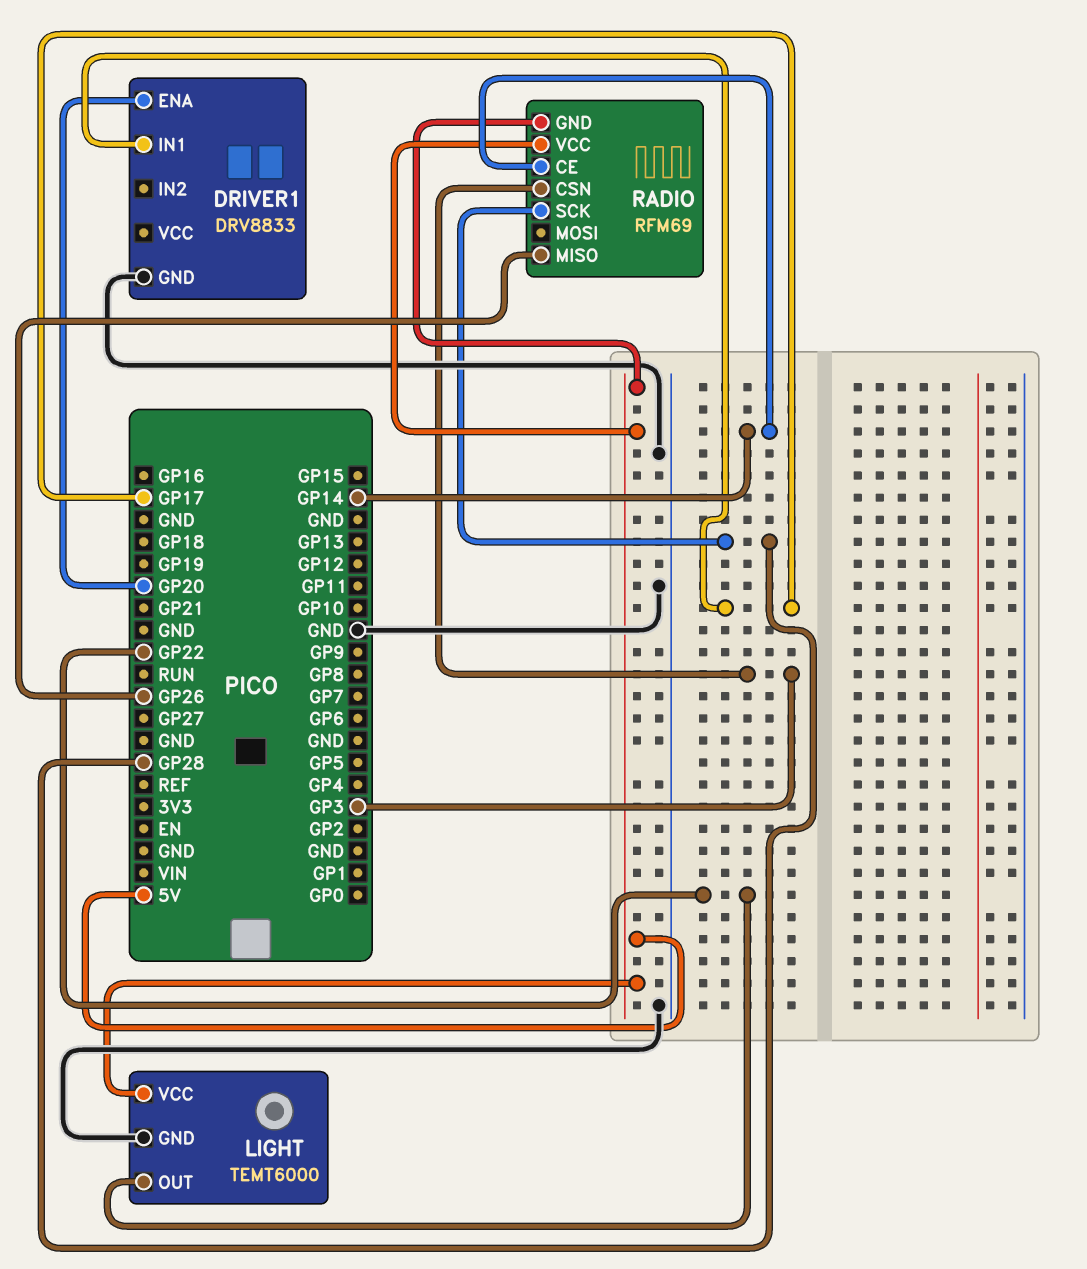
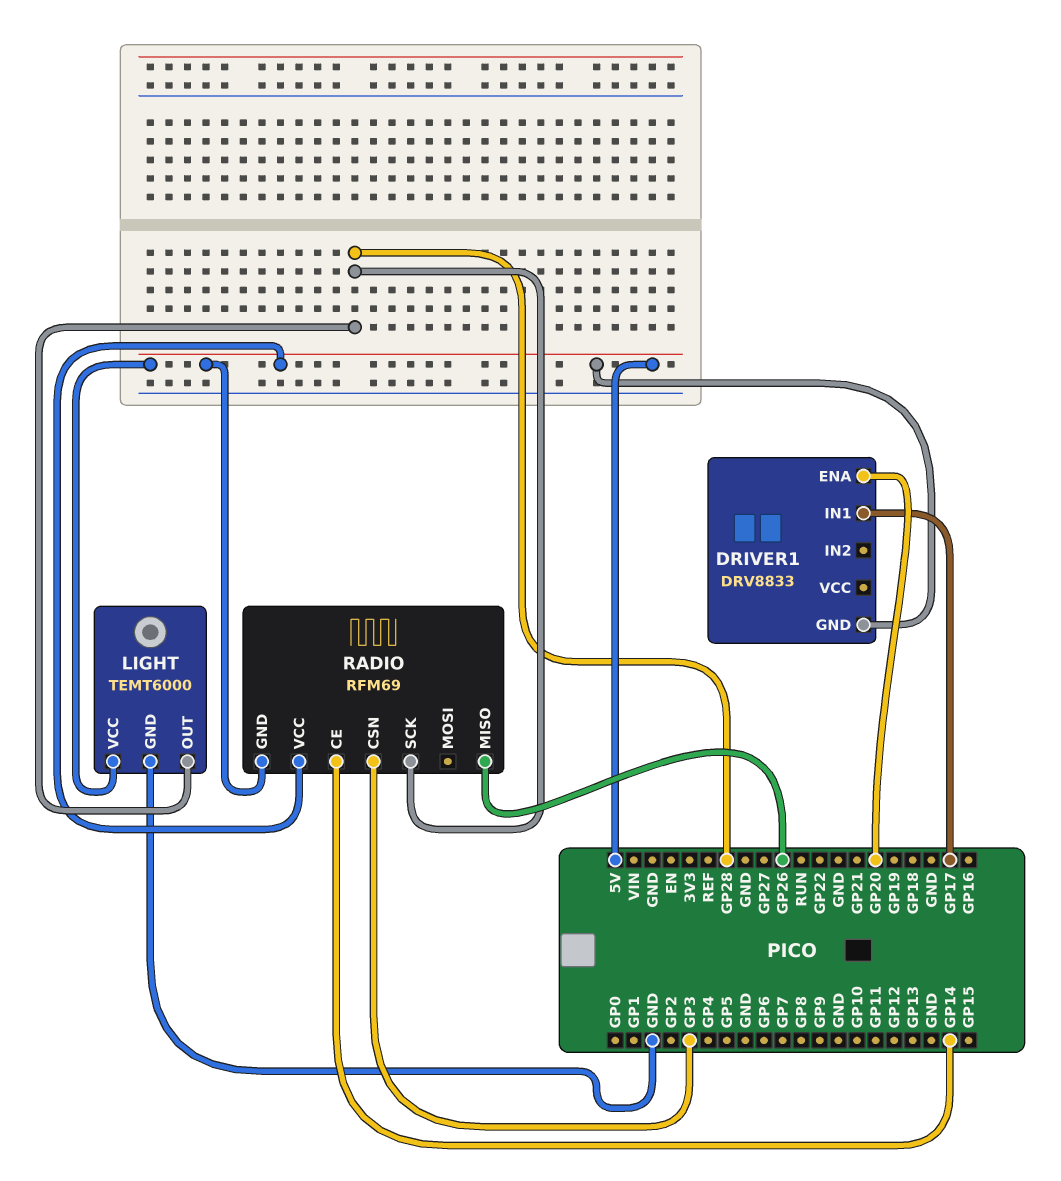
DRIVER1 pin GND: GND -> 5V
LIGHT pin OUT: GP22 -> GP28

